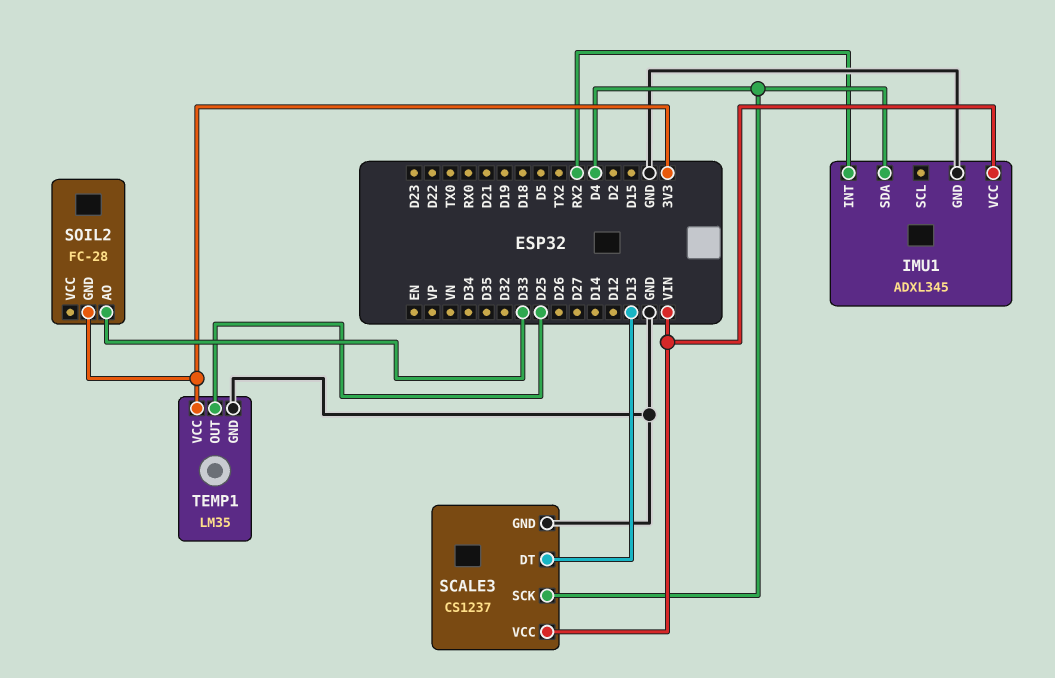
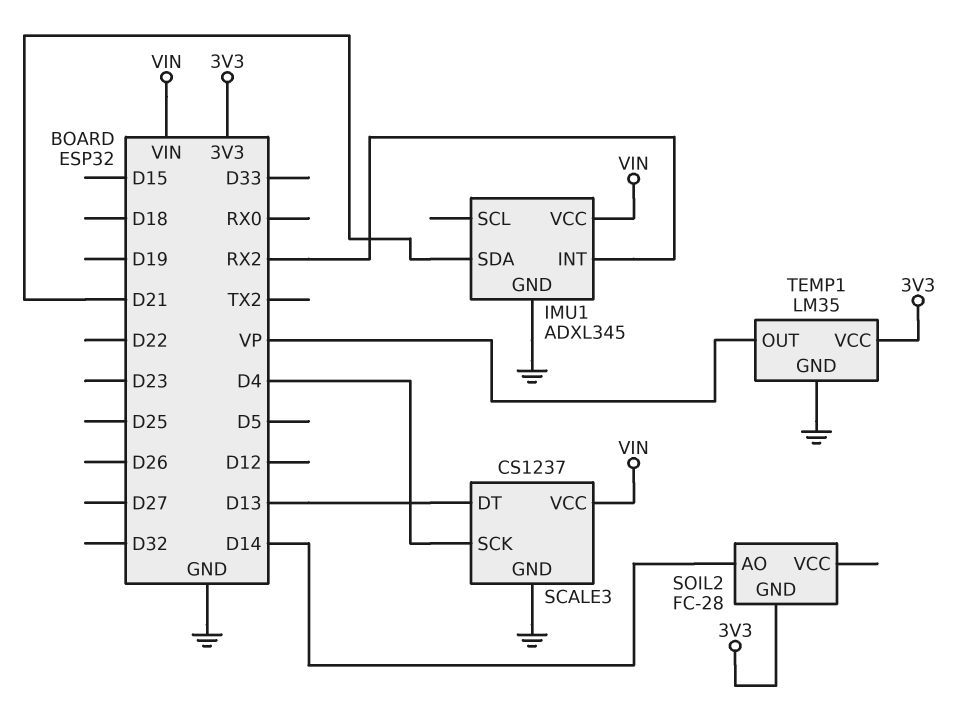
IMU1 pin SDA: D4 -> D21
SOIL2 pin AO: D33 -> D14
TEMP1 pin OUT: D25 -> VP

